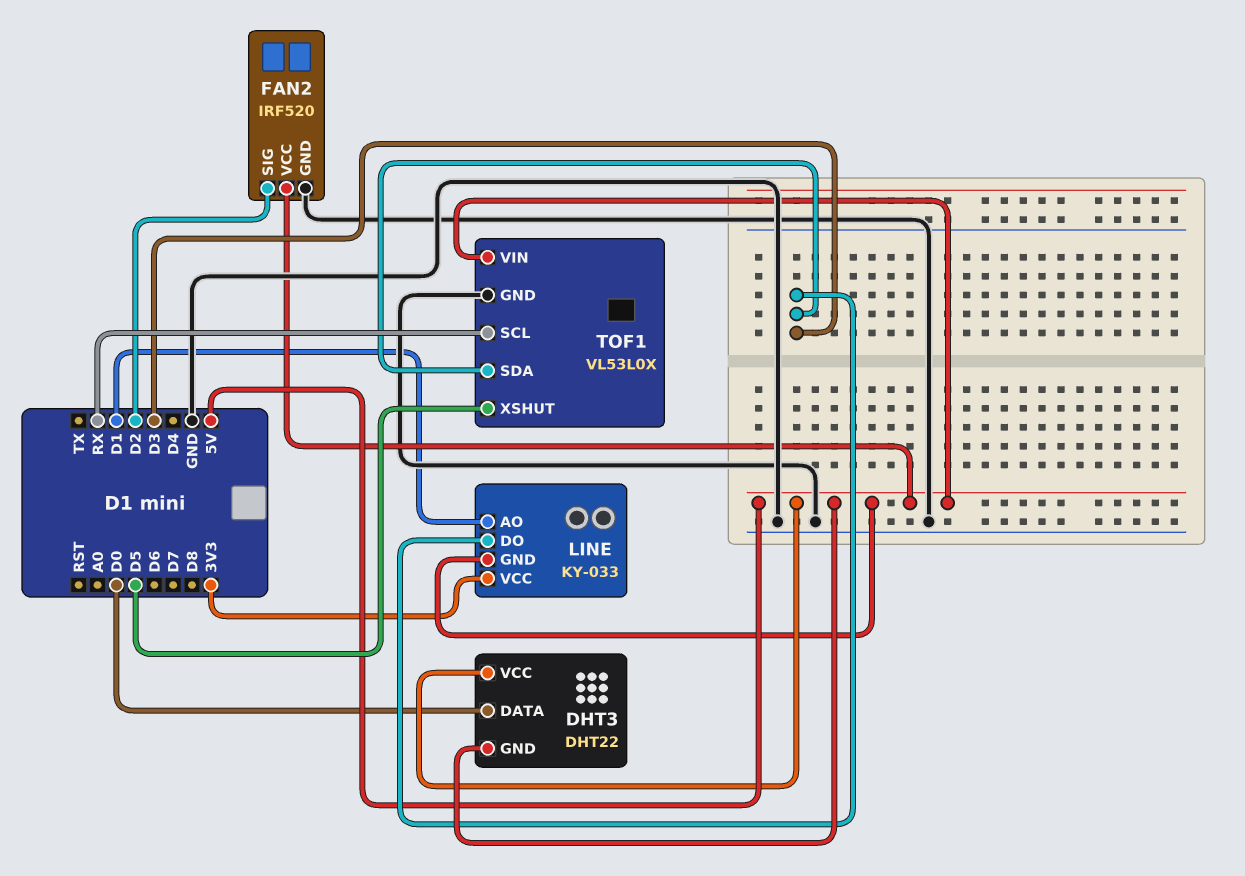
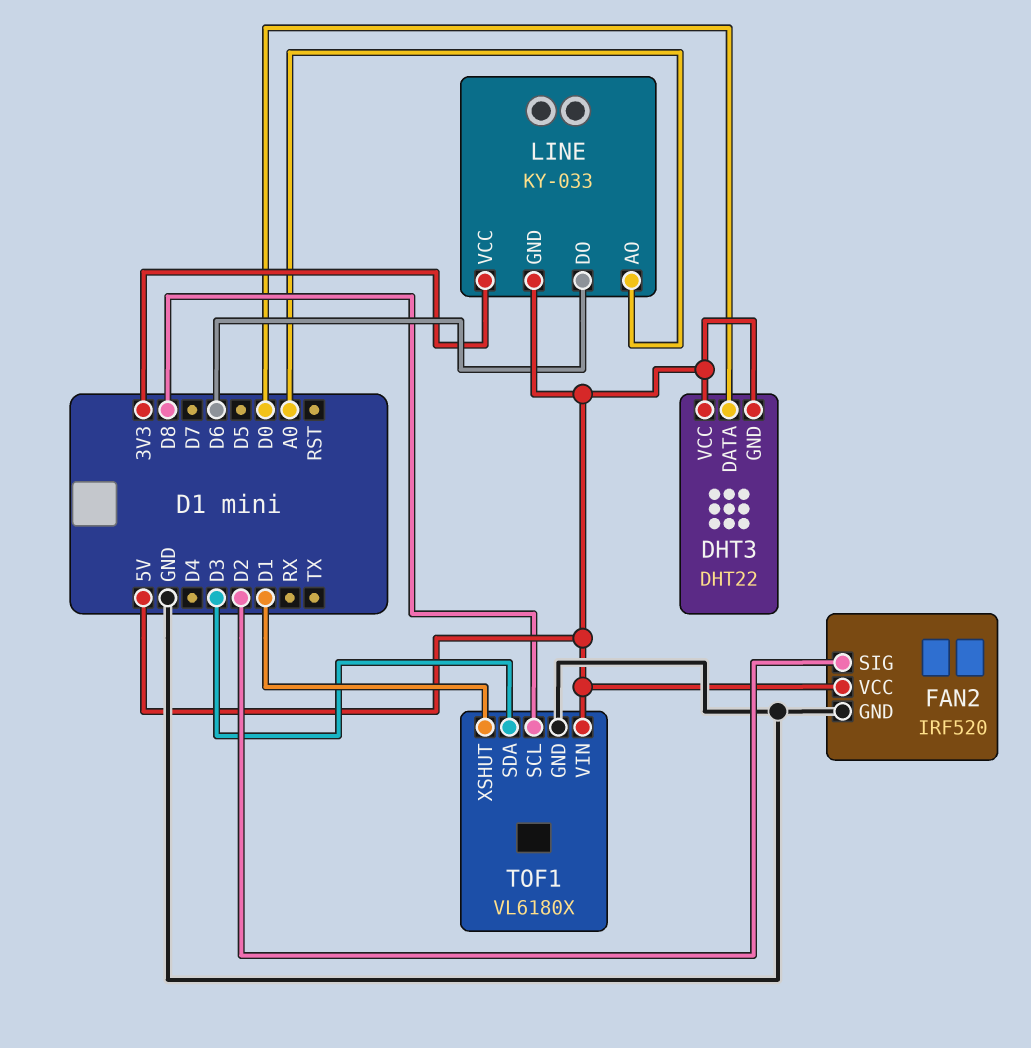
LINE pin AO: D1 -> A0
LINE pin DO: D3 -> D6
TOF1: VL53L0X -> VL6180X
TOF1 pin SCL: RX -> D8
TOF1 pin XSHUT: D5 -> D1

